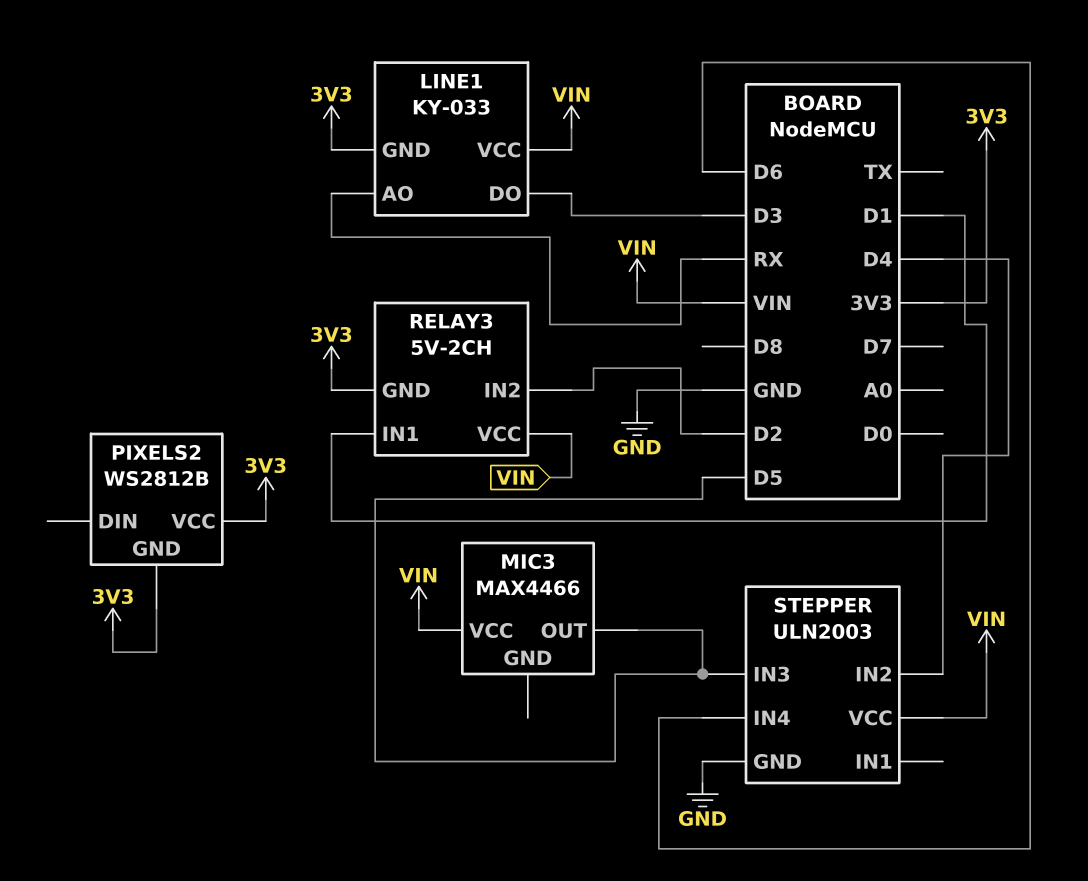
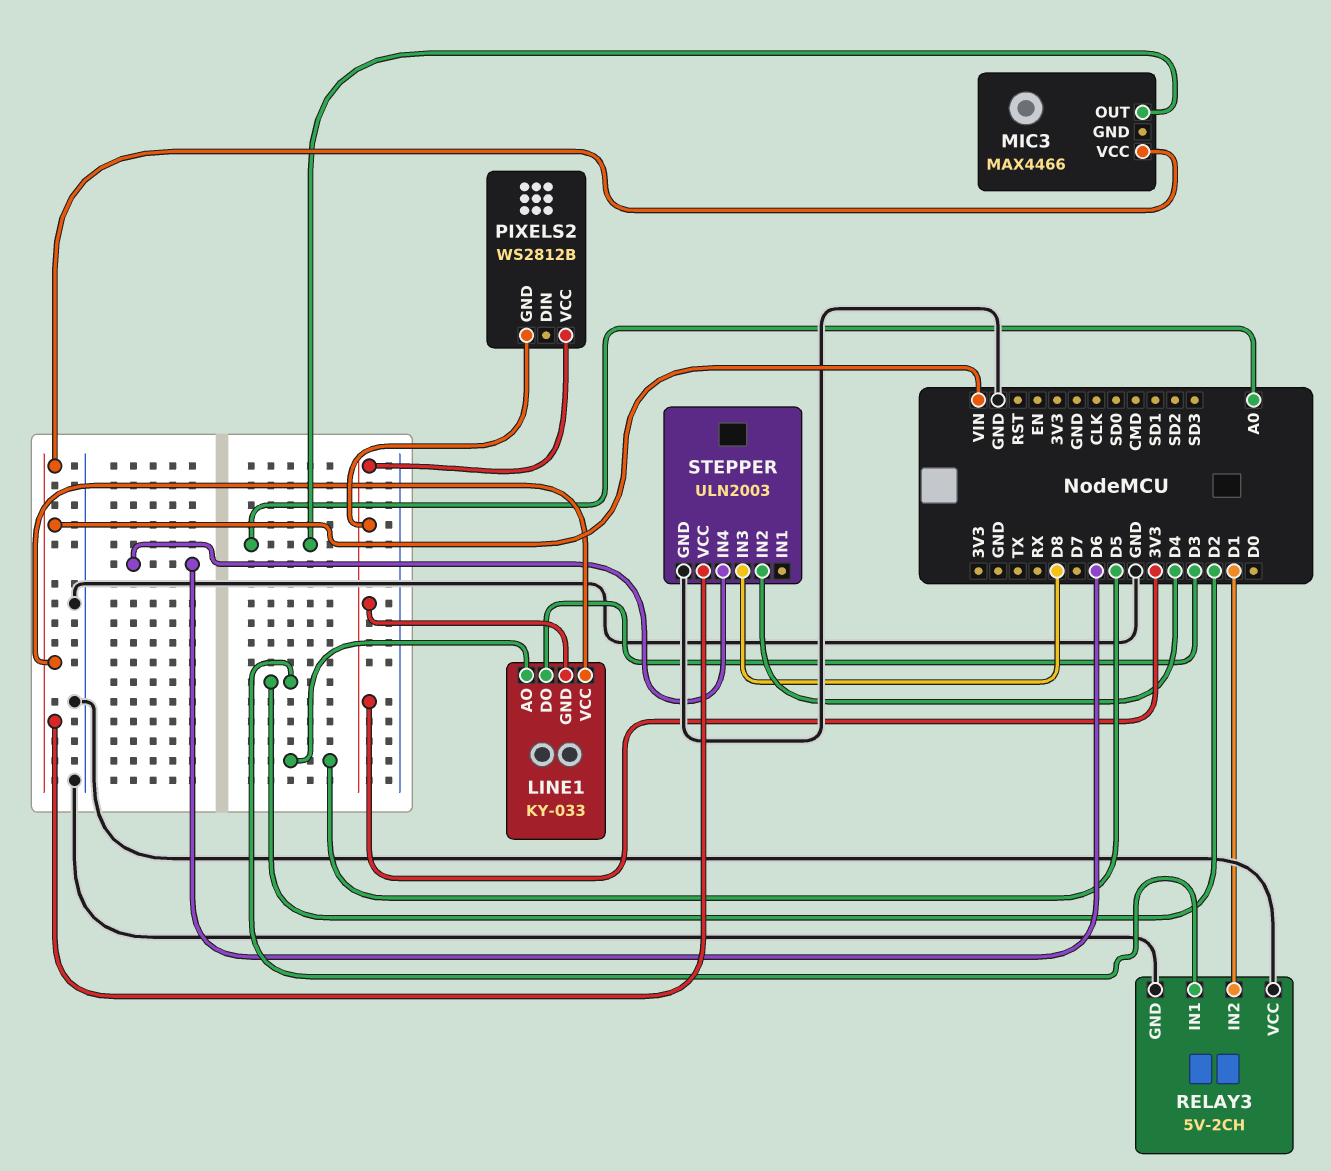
LINE1 pin AO: RX -> D5
MIC3 pin OUT: D5 -> A0
RELAY3 pin GND: 3V3 -> GND
RELAY3 pin IN1: D1 -> D2
RELAY3 pin IN2: D2 -> D1
RELAY3 pin VCC: VIN -> GND
STEPPER pin IN3: D5 -> D8

